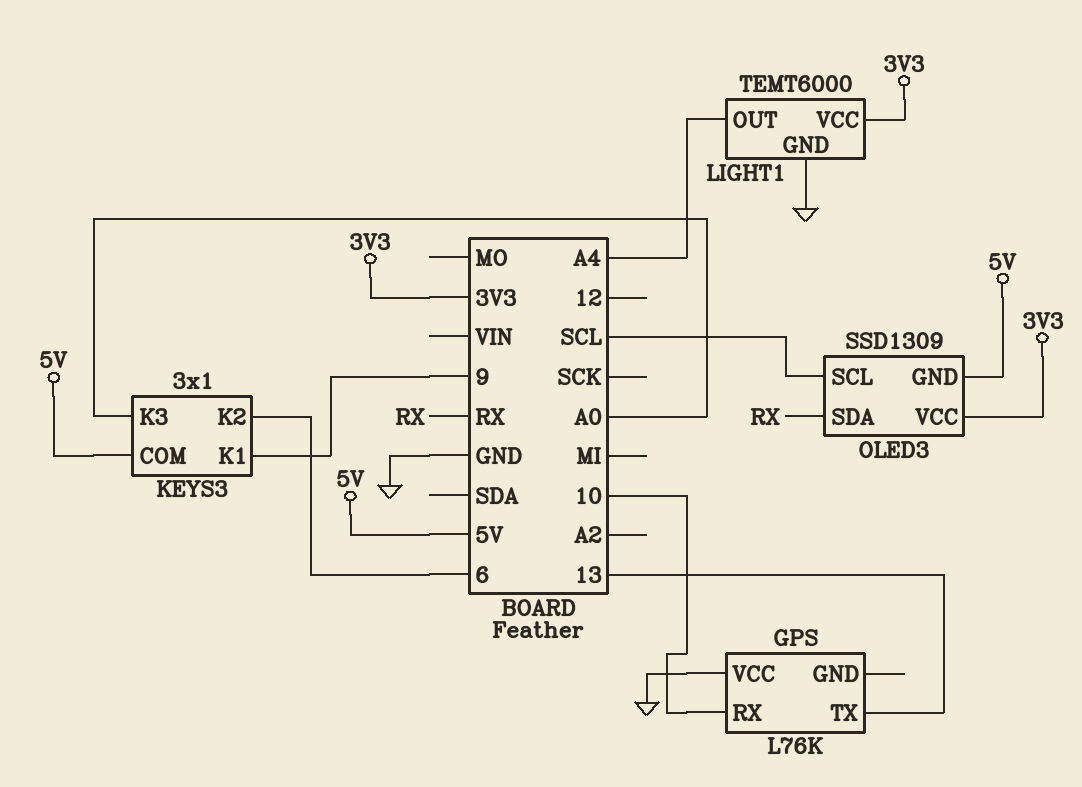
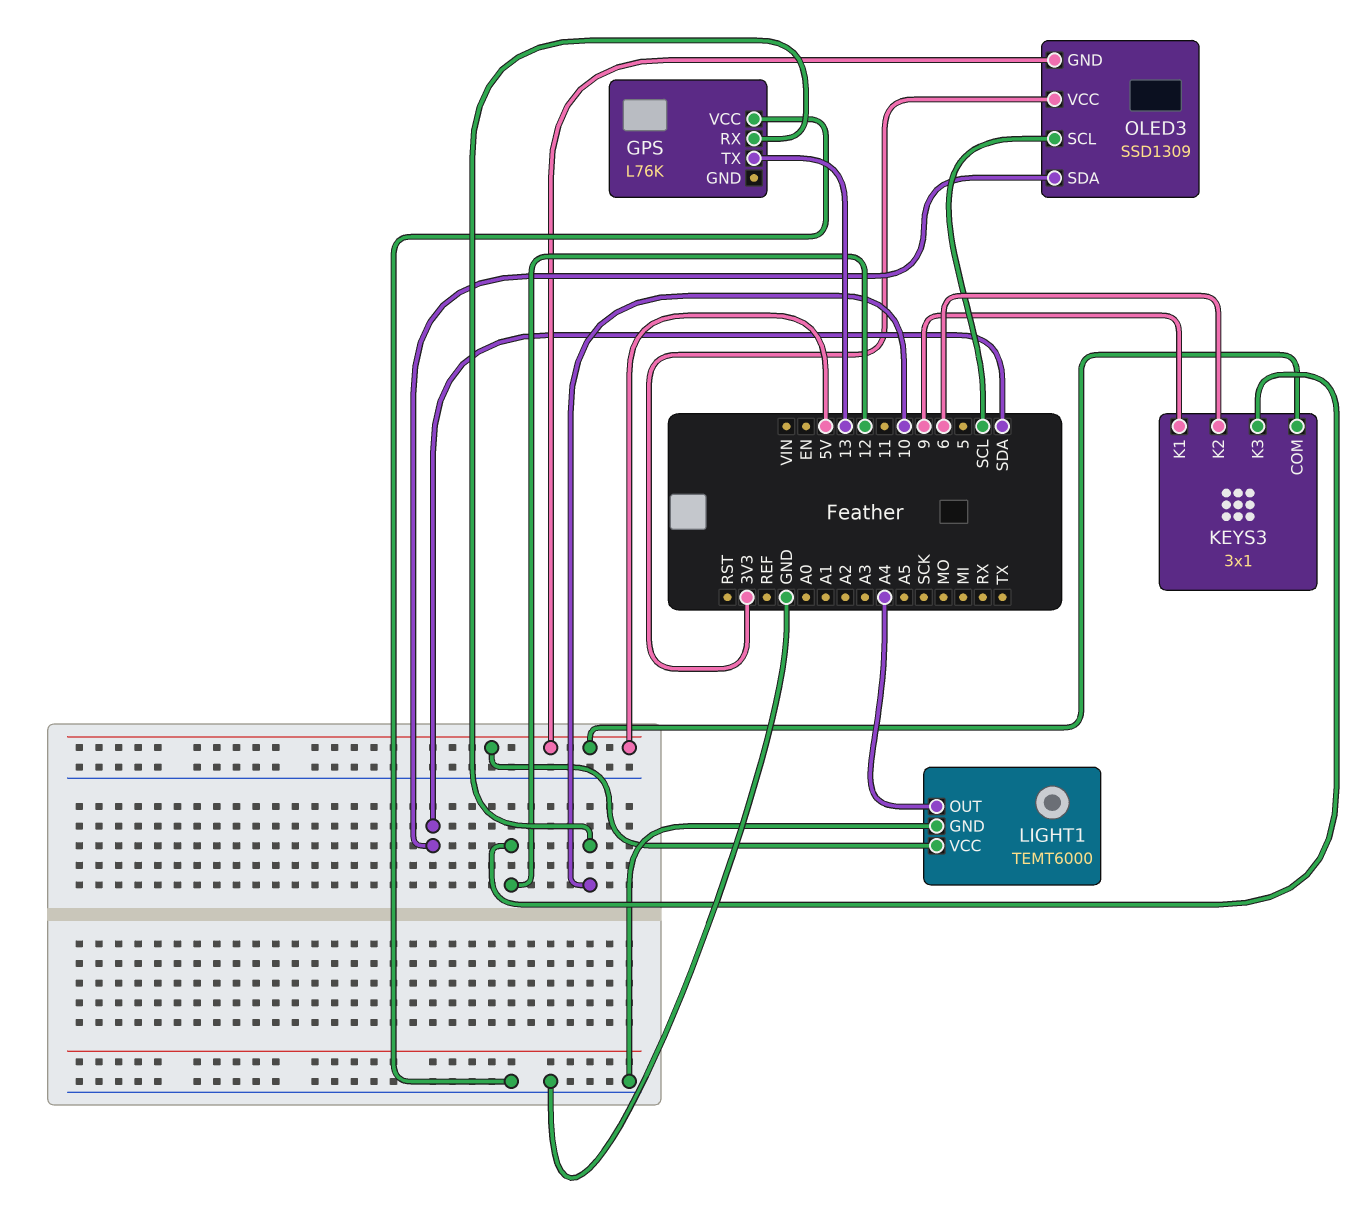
KEYS3 pin K3: A0 -> 12
LIGHT1 pin VCC: 3V3 -> 5V
OLED3 pin SDA: RX -> SDA

